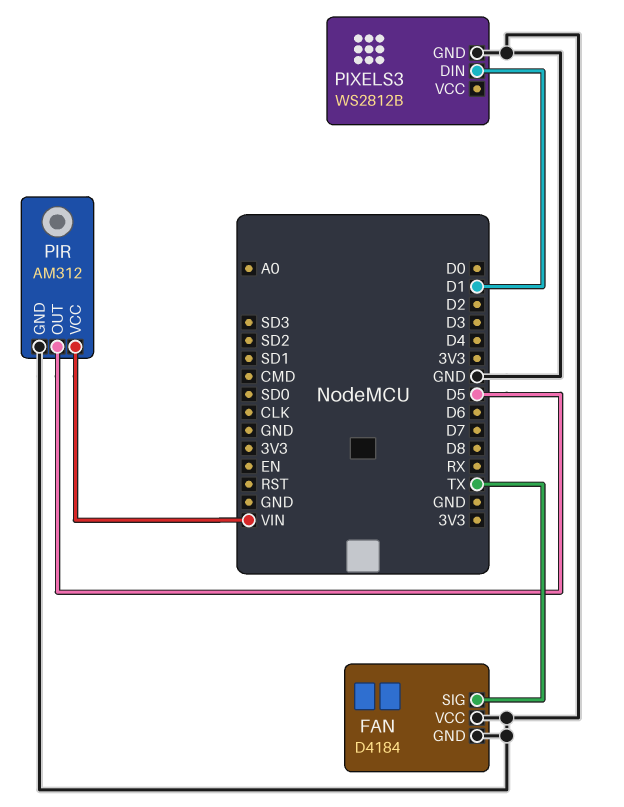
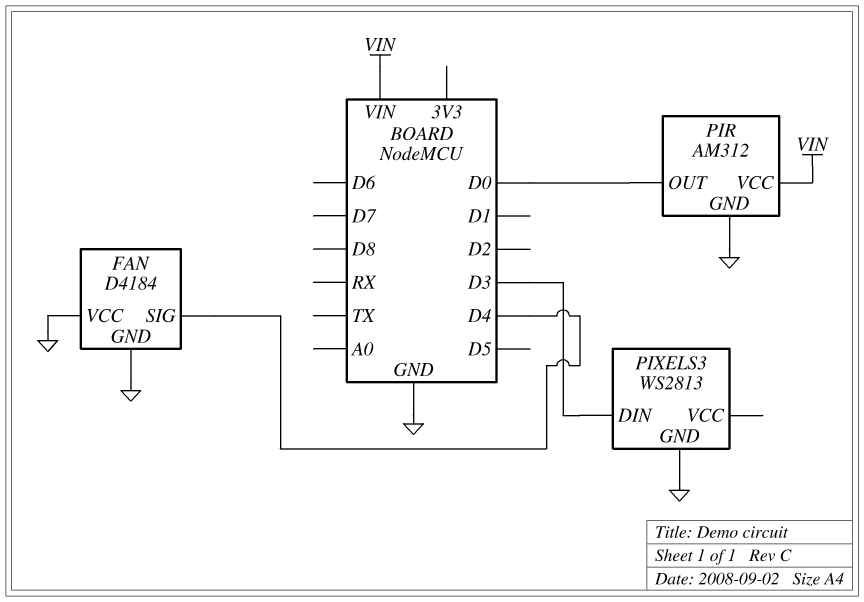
FAN pin SIG: TX -> D4
PIR pin OUT: D5 -> D0
PIXELS3: WS2812B -> WS2813
PIXELS3 pin DIN: D1 -> D3

